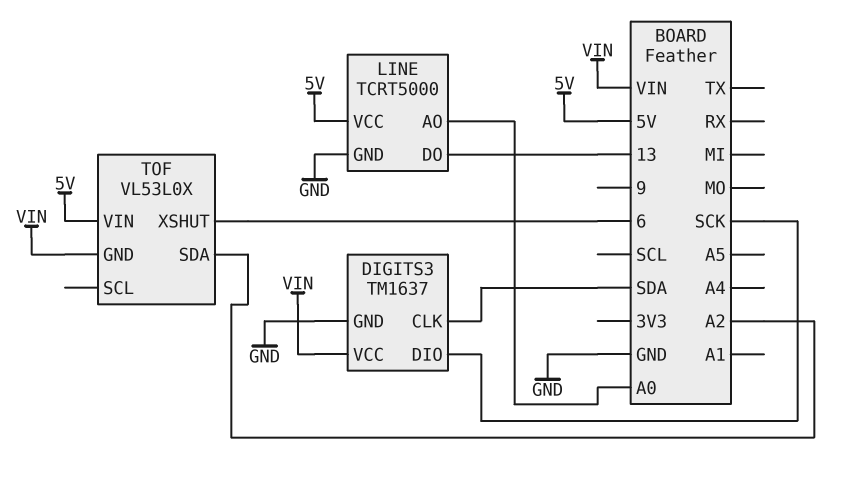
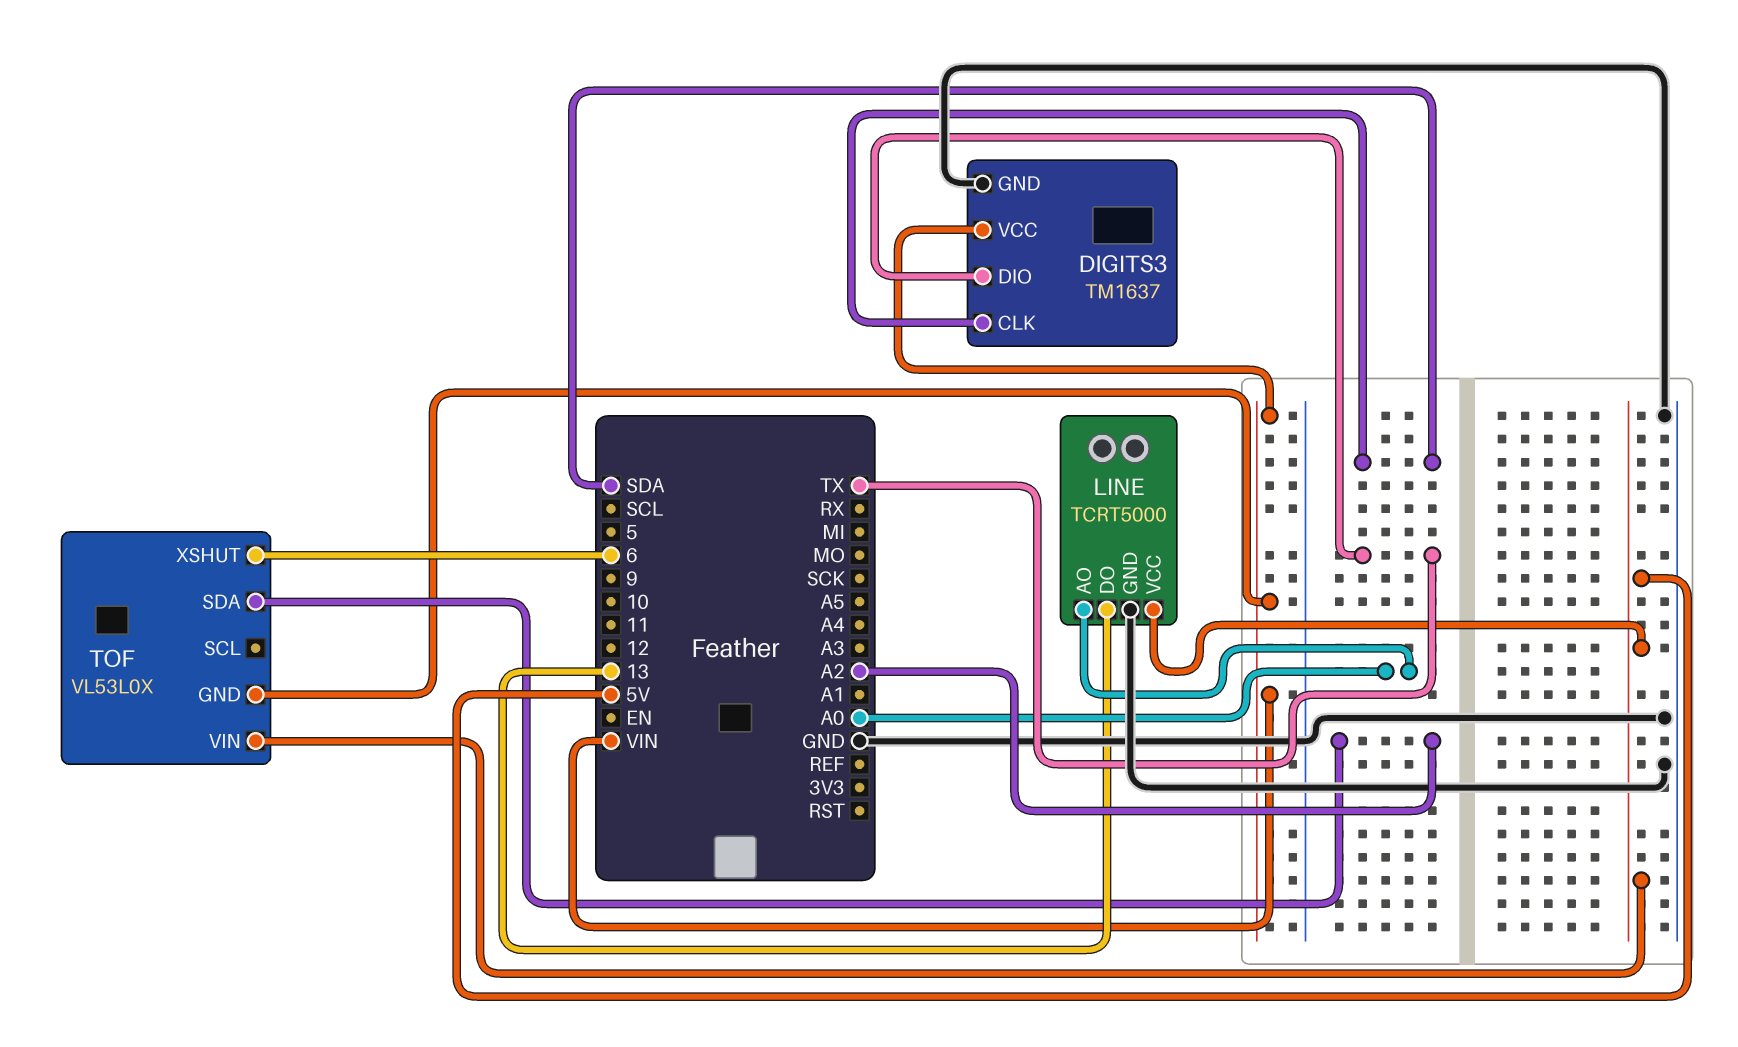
DIGITS3 pin DIO: SCK -> TX

